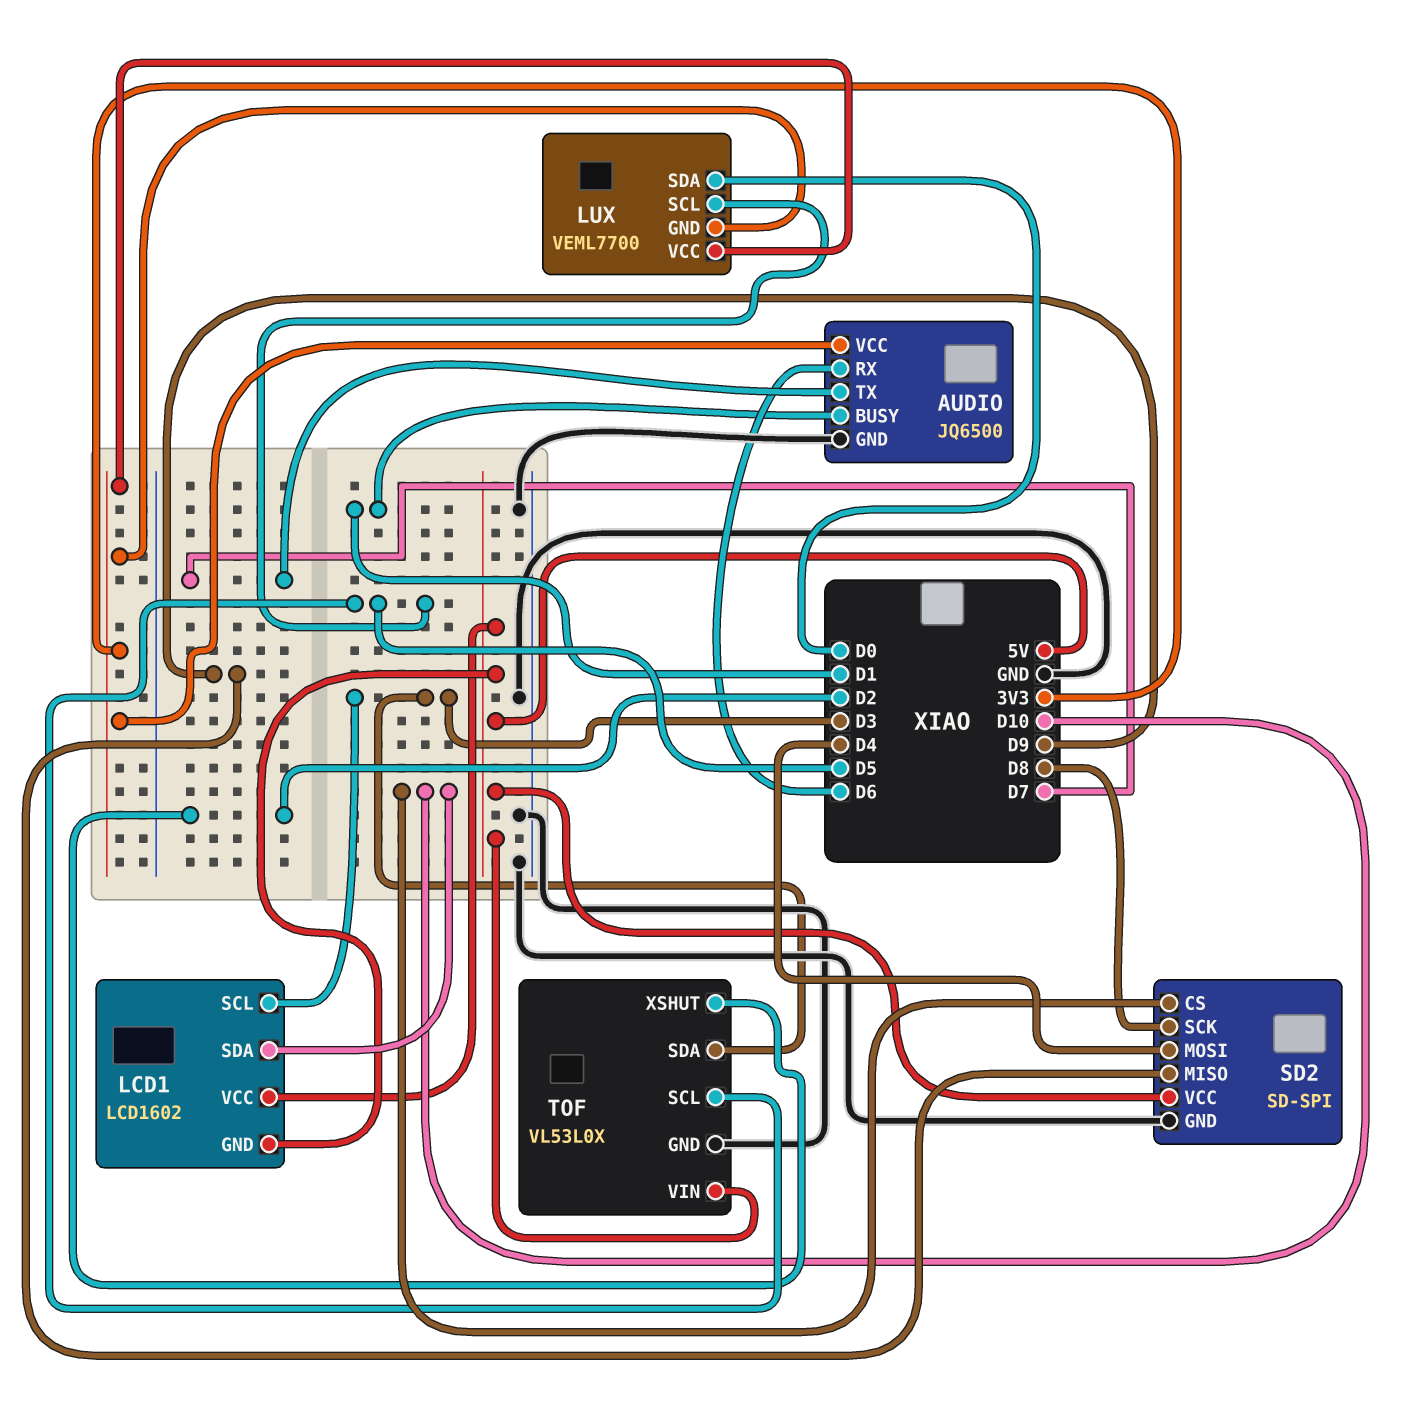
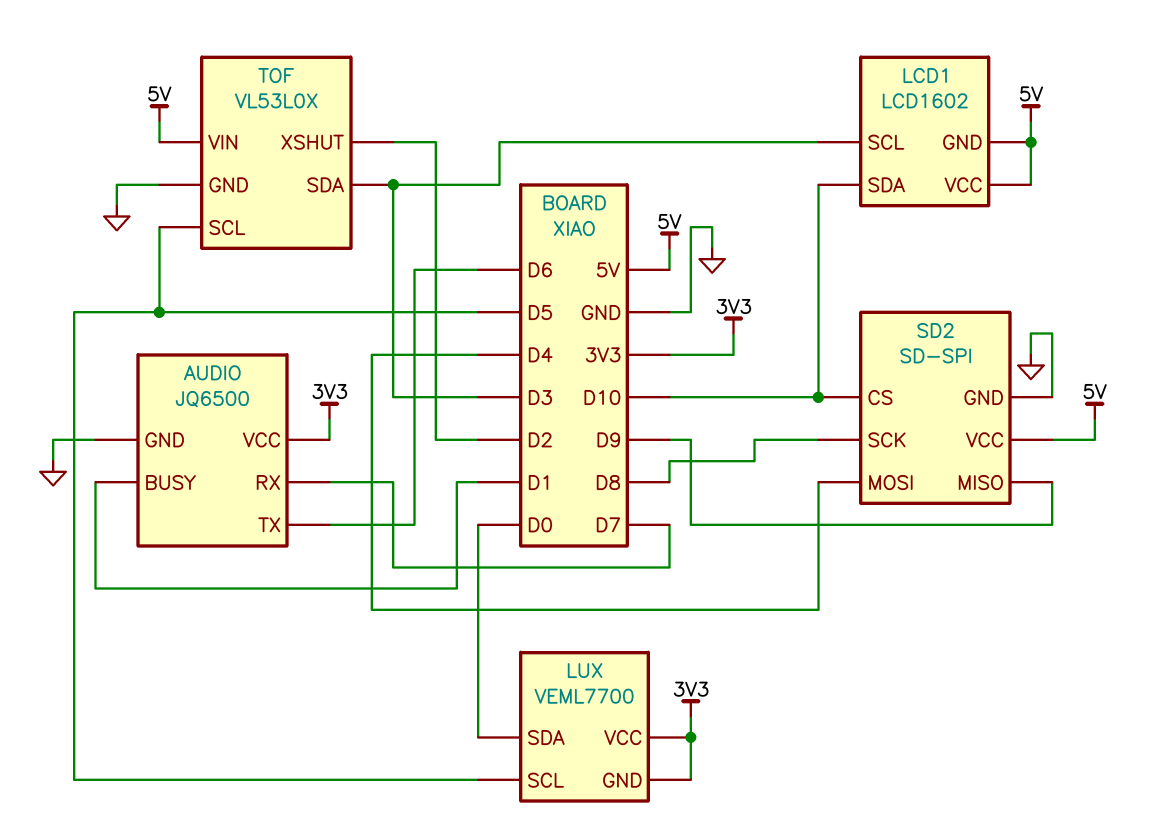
AUDIO pin RX: D6 -> D7
AUDIO pin TX: D7 -> D6

